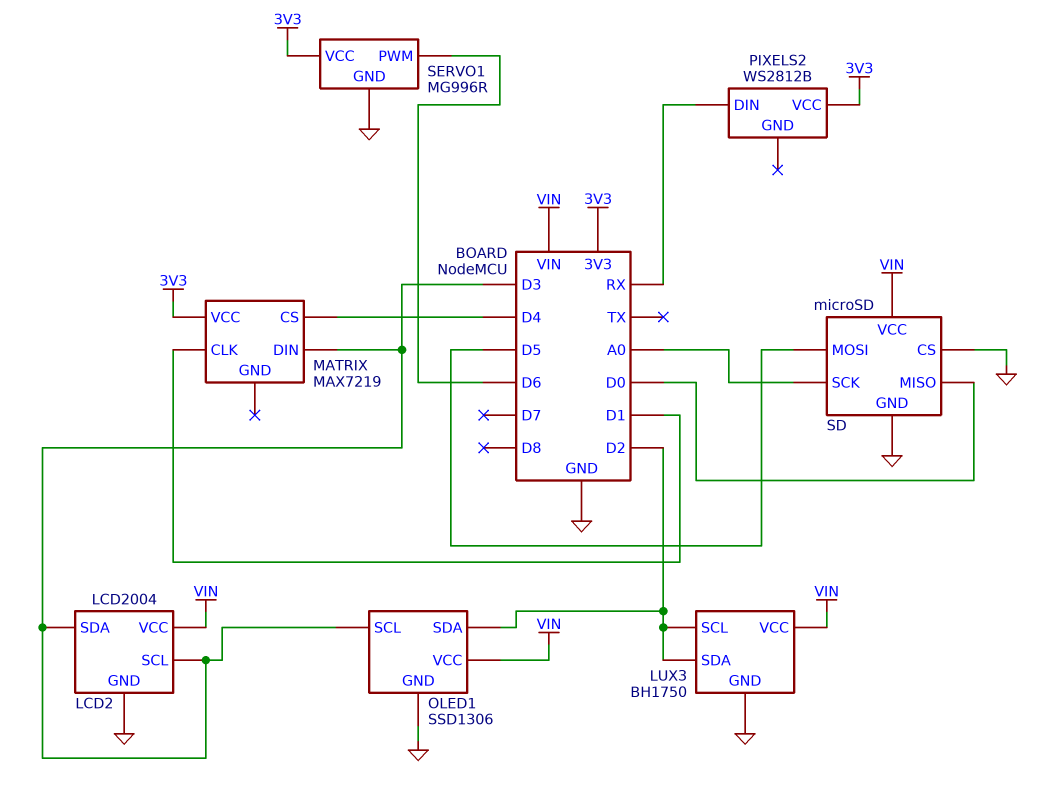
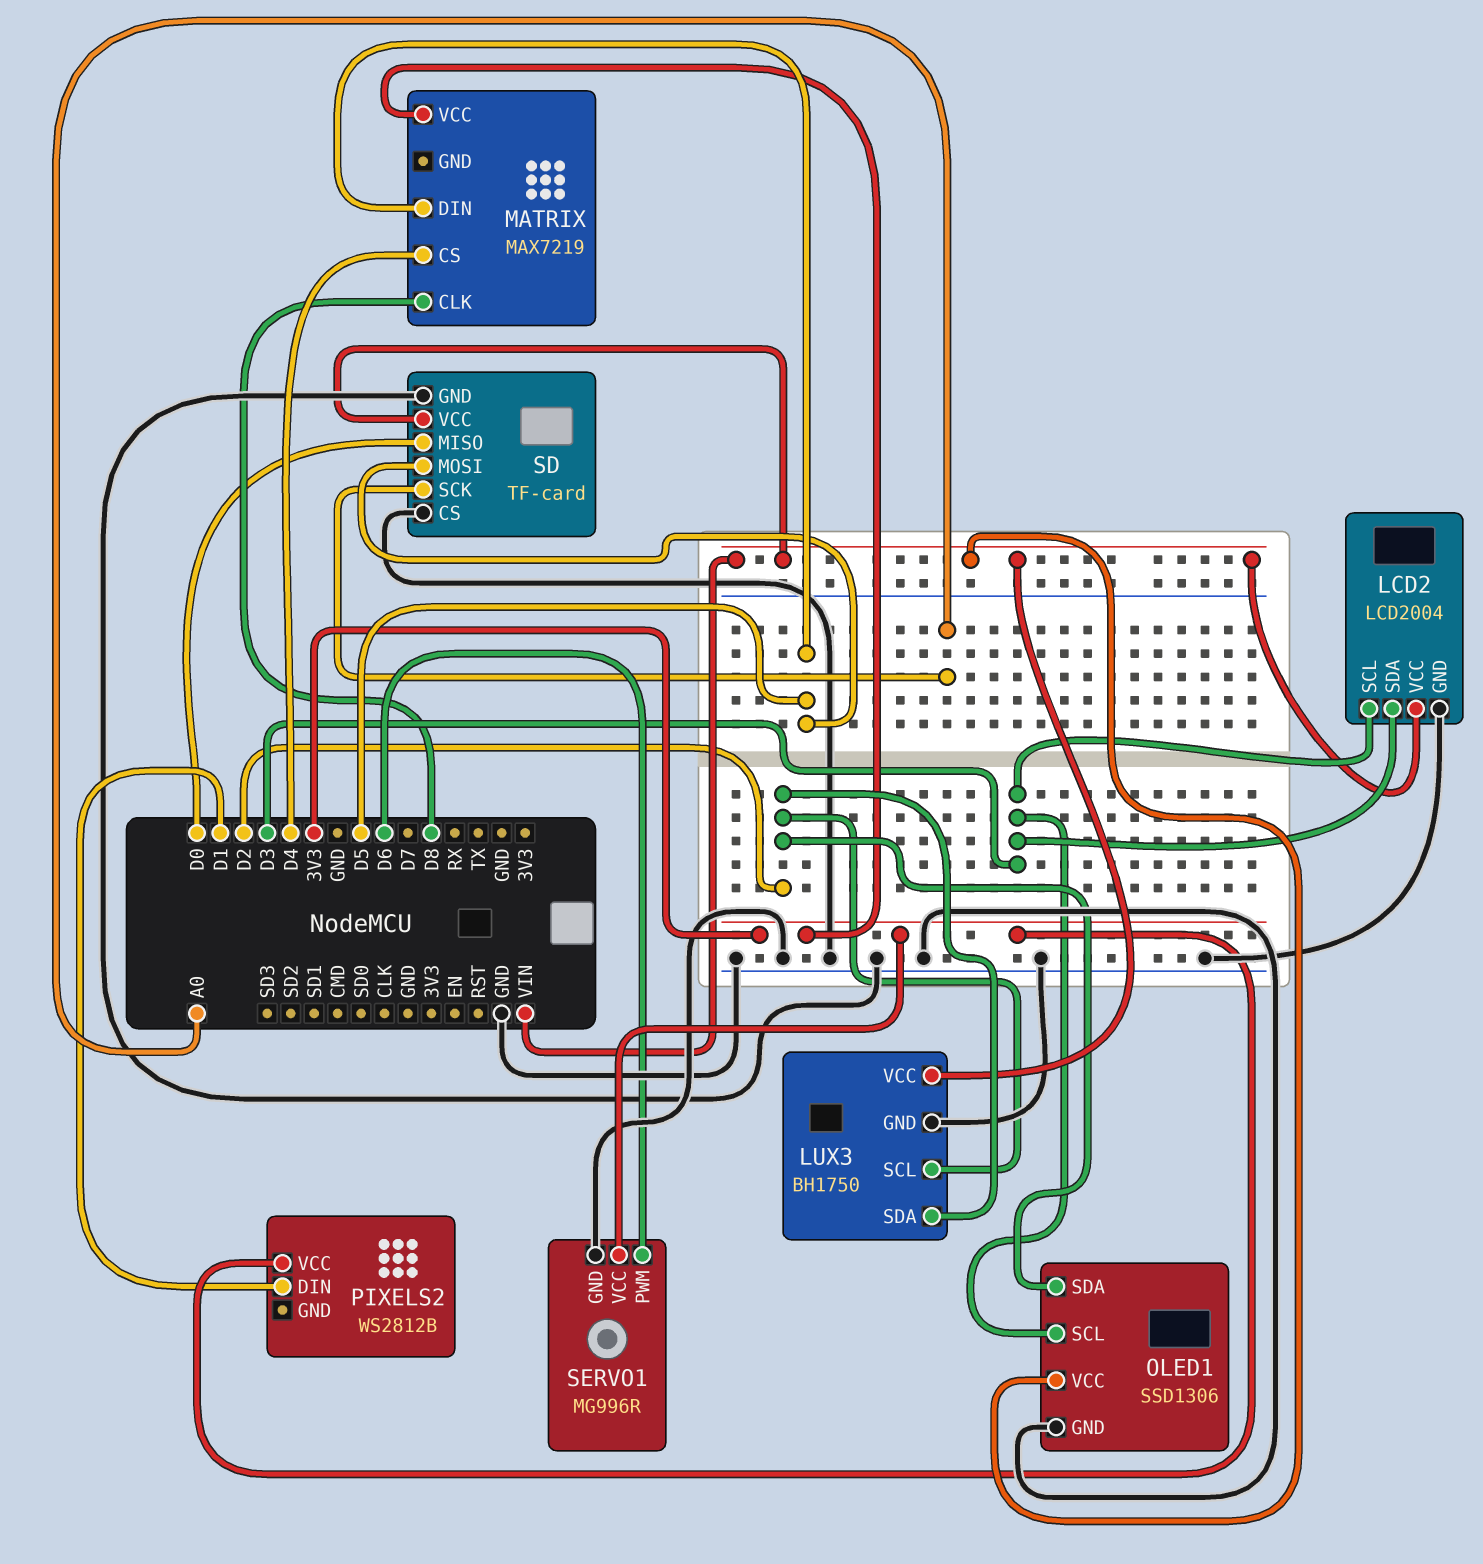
MATRIX pin CLK: D1 -> D8
MATRIX pin DIN: D3 -> D5
PIXELS2 pin DIN: RX -> D1
SD: microSD -> TF-card

